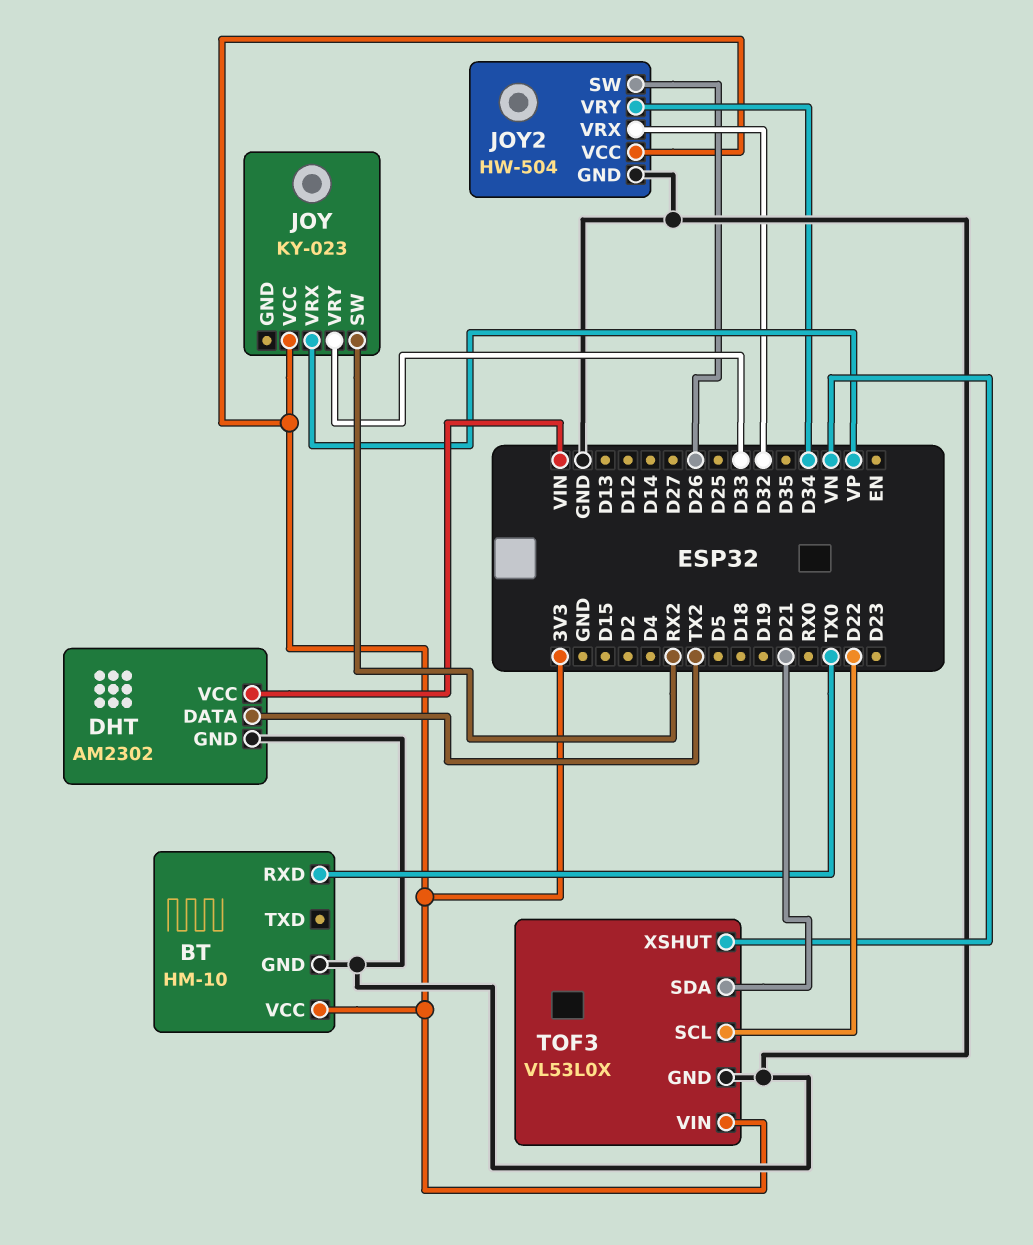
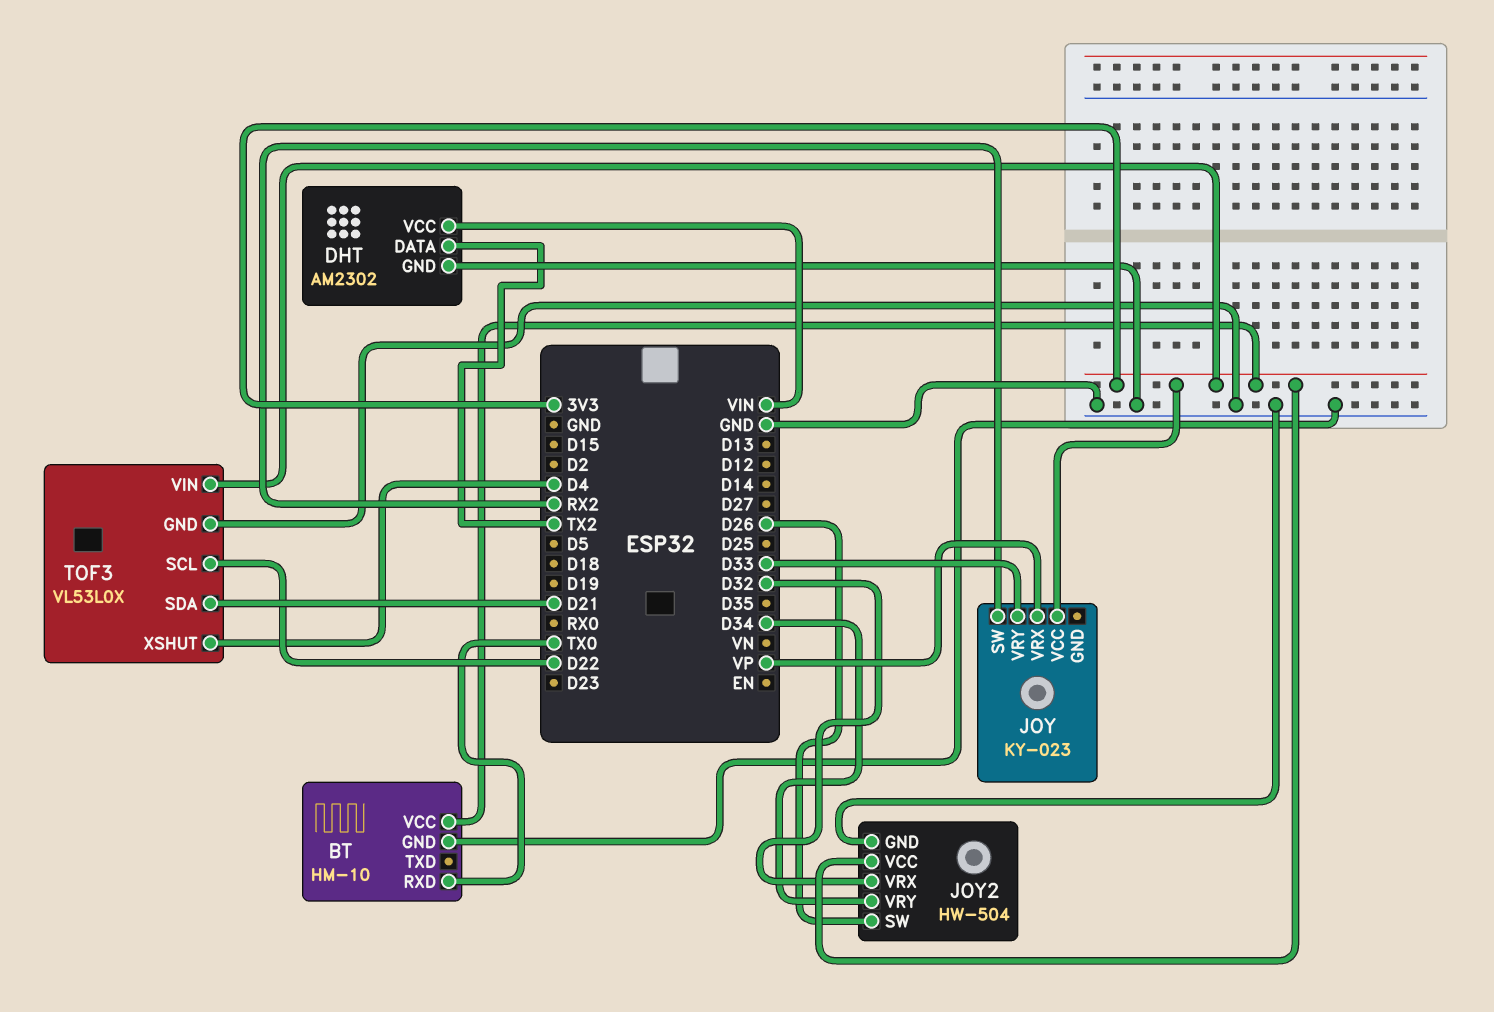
TOF3 pin XSHUT: VN -> D4

